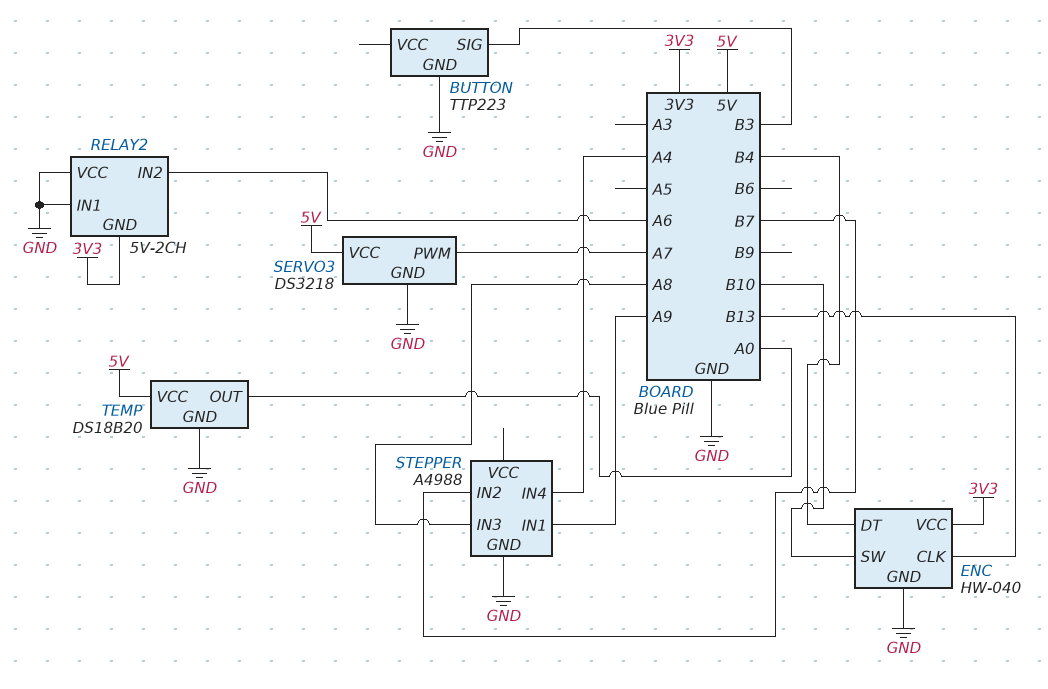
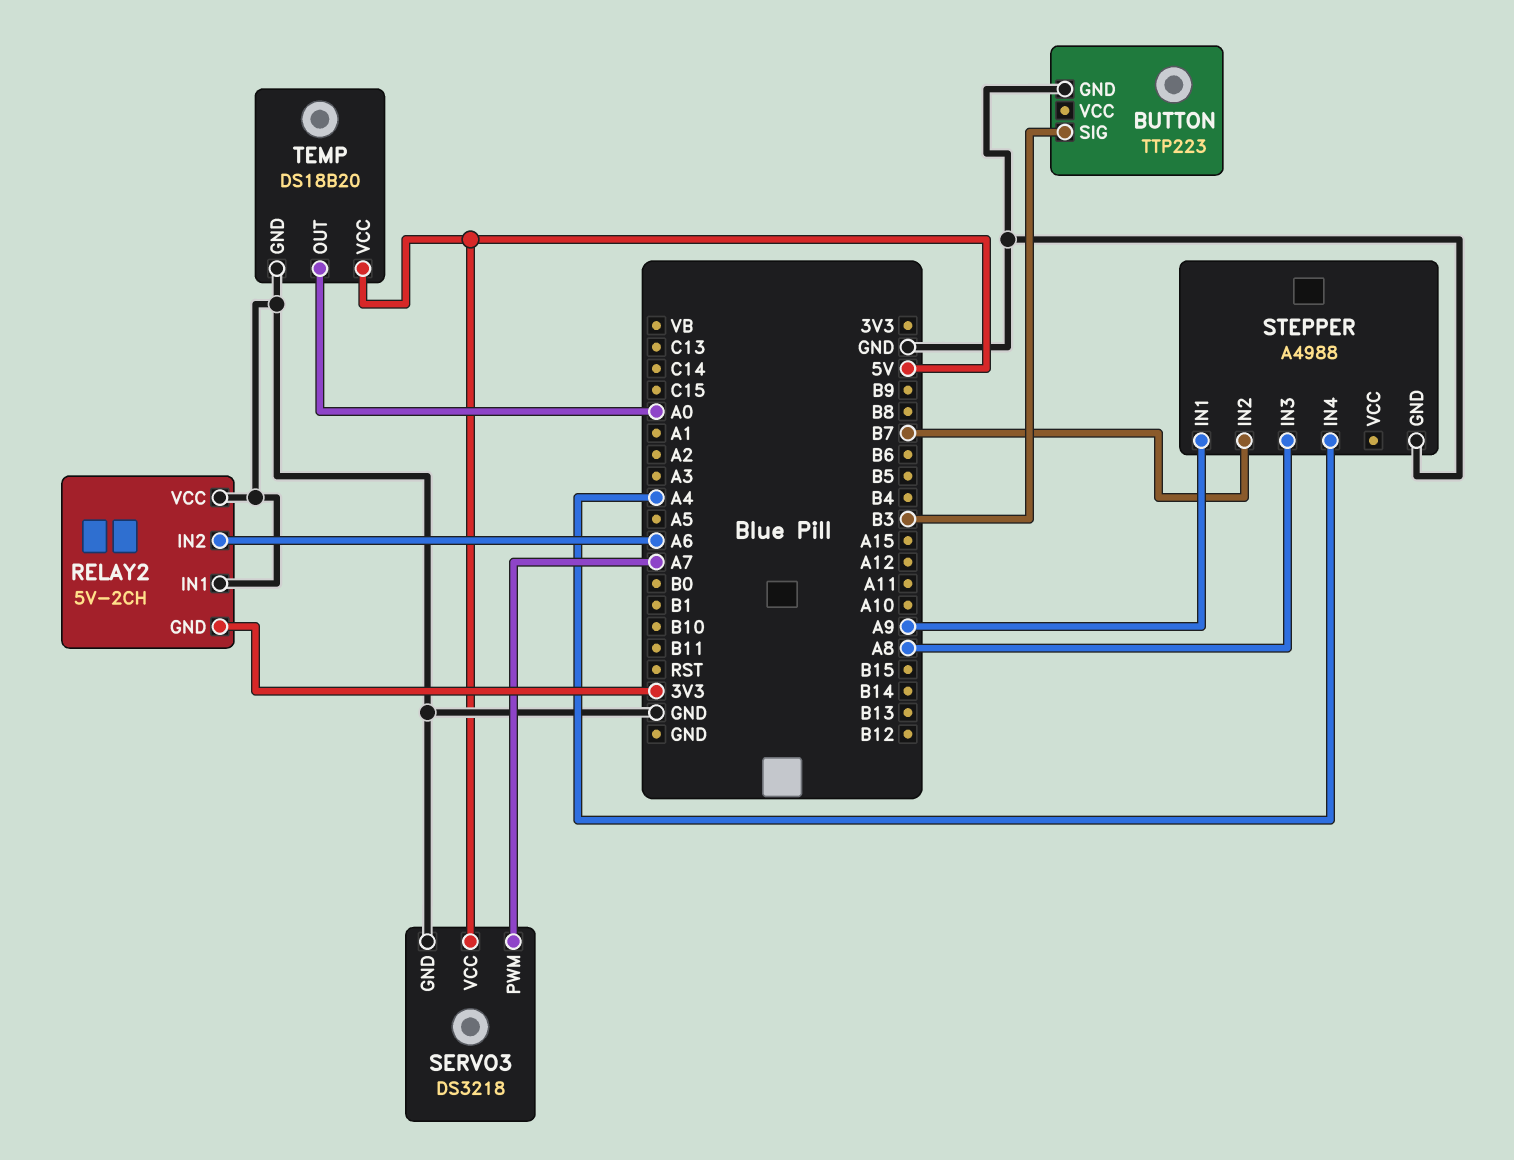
ENC: HW-040 -> none
ENC pin CLK: B13 -> none
ENC pin DT: B4 -> none
ENC pin GND: GND -> none
ENC pin SW: B10 -> none
ENC pin VCC: 3V3 -> none

